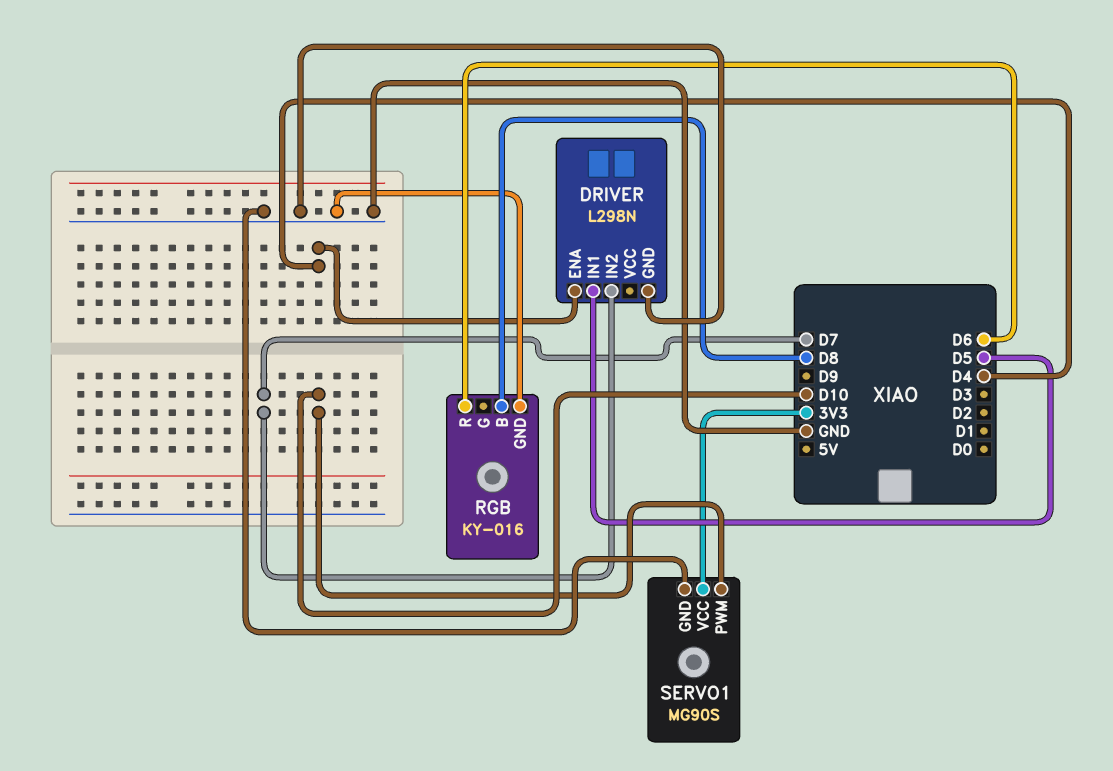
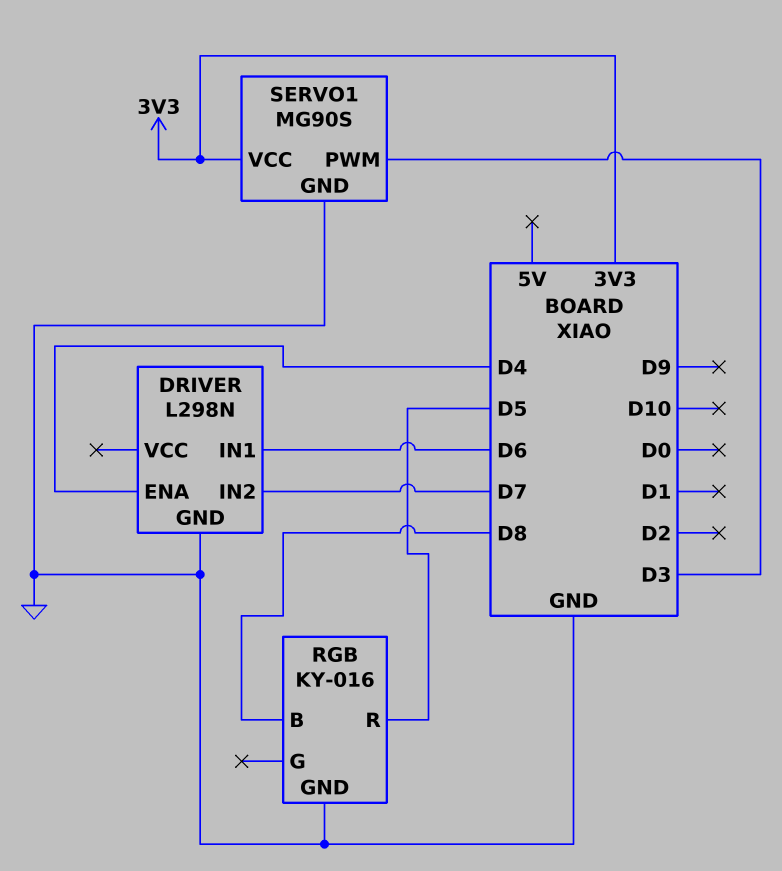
DRIVER pin IN1: D5 -> D6
RGB pin R: D6 -> D5
SERVO1 pin PWM: D10 -> D3

